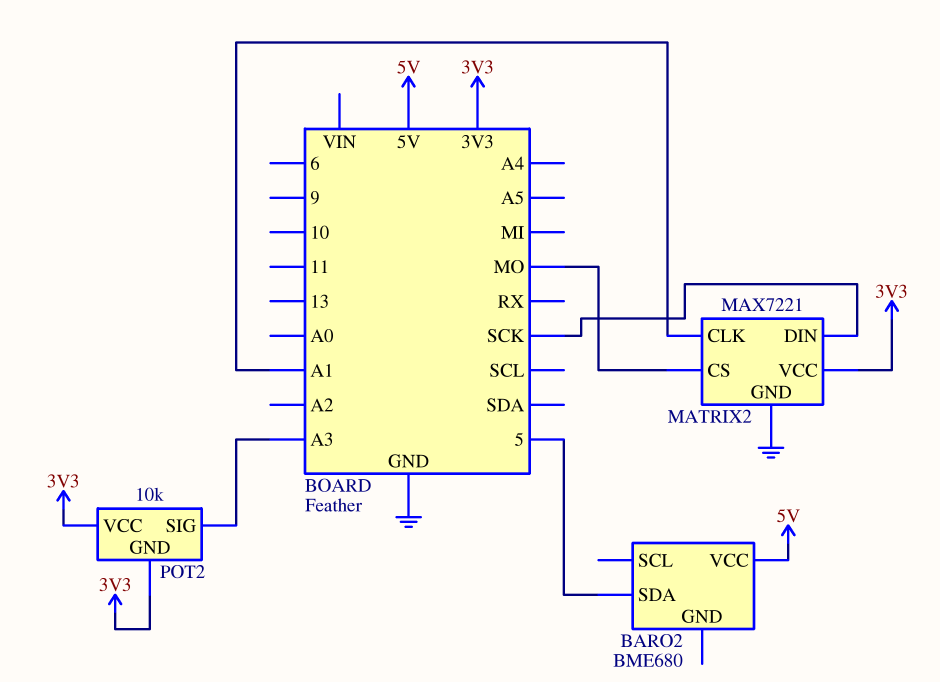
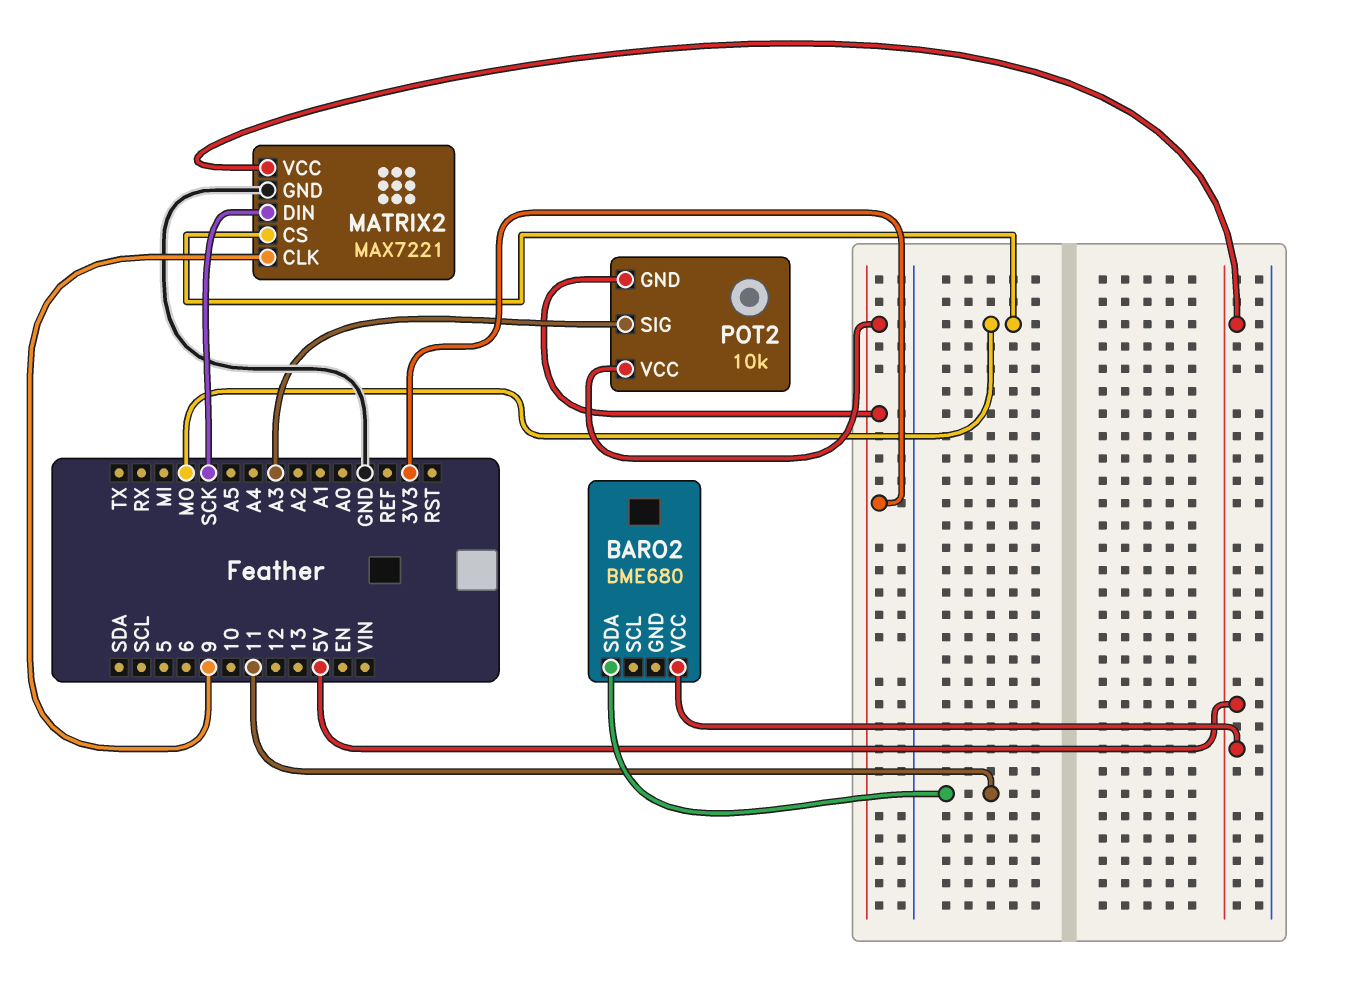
BARO2 pin SDA: 5 -> 11
MATRIX2 pin CLK: A1 -> 9
MATRIX2 pin VCC: 3V3 -> 5V

